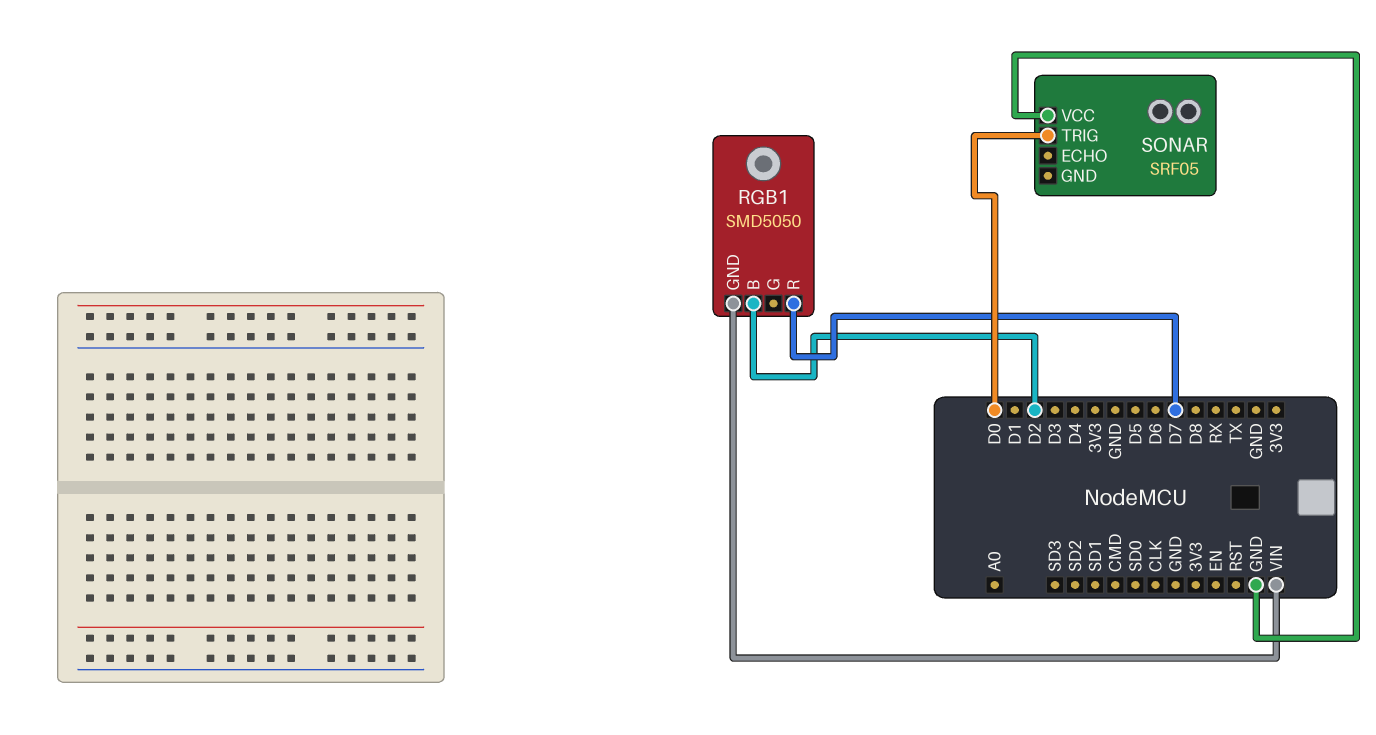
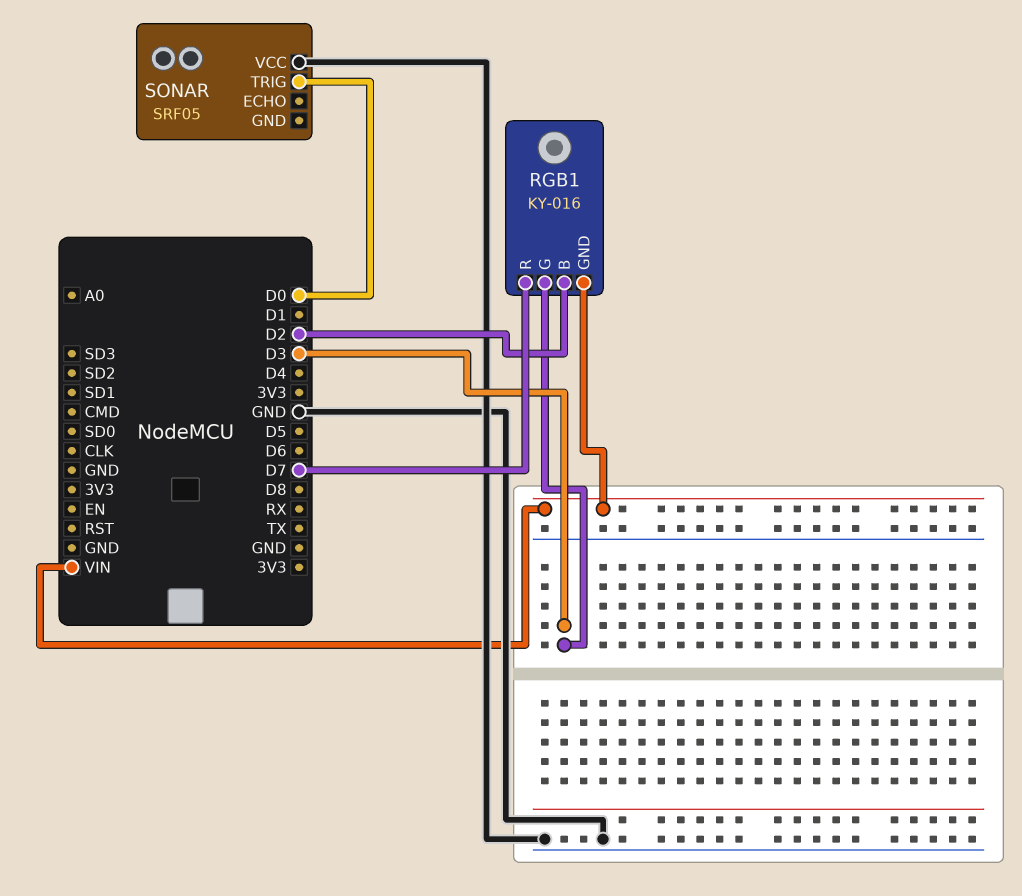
RGB1: SMD5050 -> KY-016
RGB1 pin G: none -> D3

